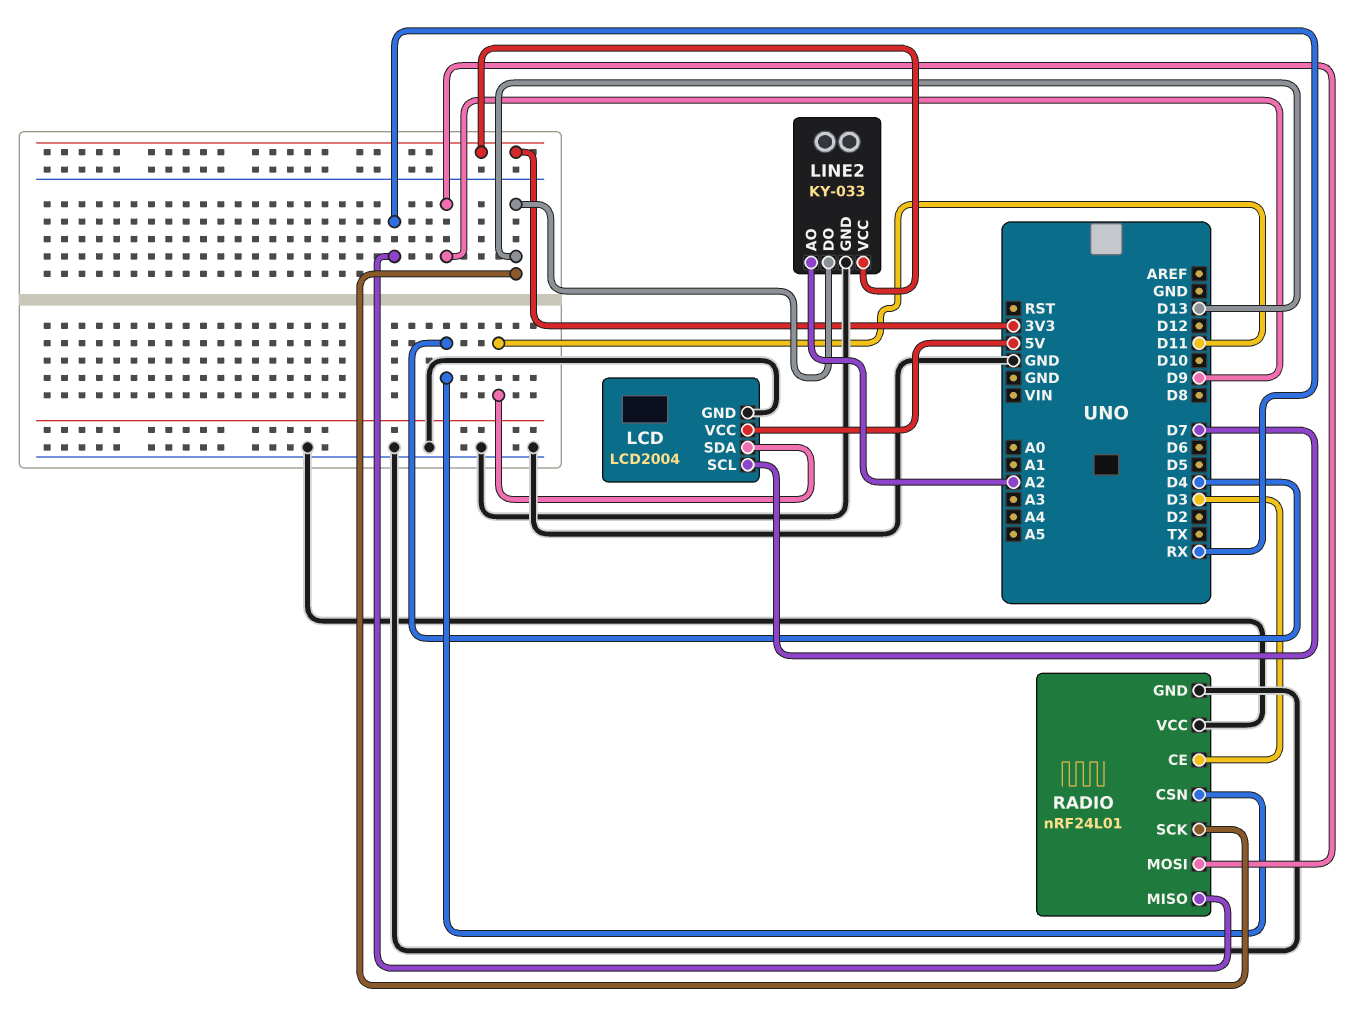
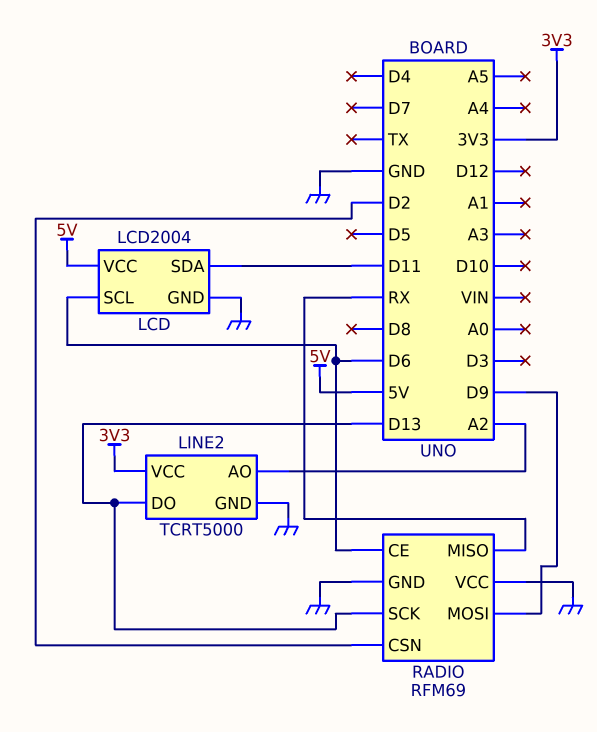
LCD pin SCL: D7 -> D6
LINE2: KY-033 -> TCRT5000
RADIO: nRF24L01 -> RFM69
RADIO pin CE: D3 -> D6
RADIO pin CSN: D4 -> D2

